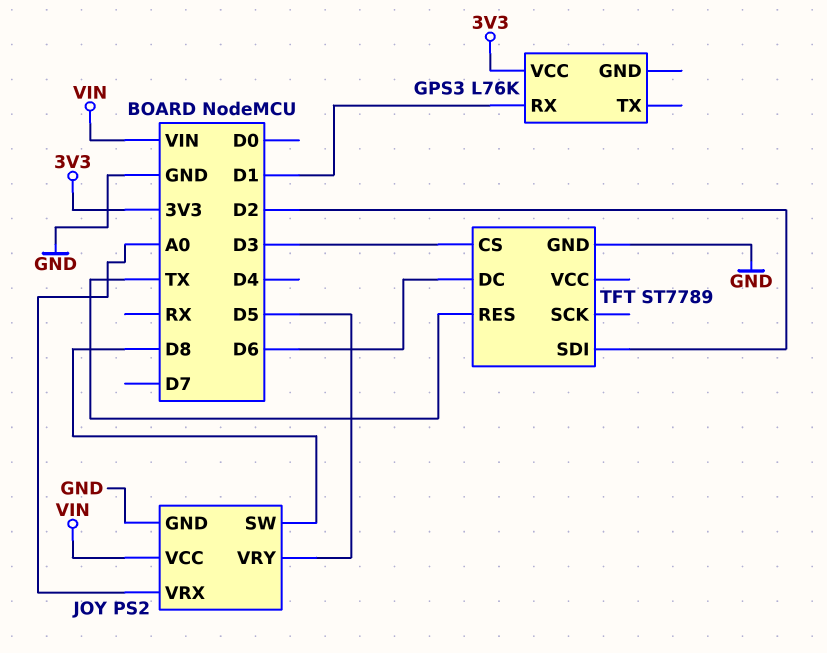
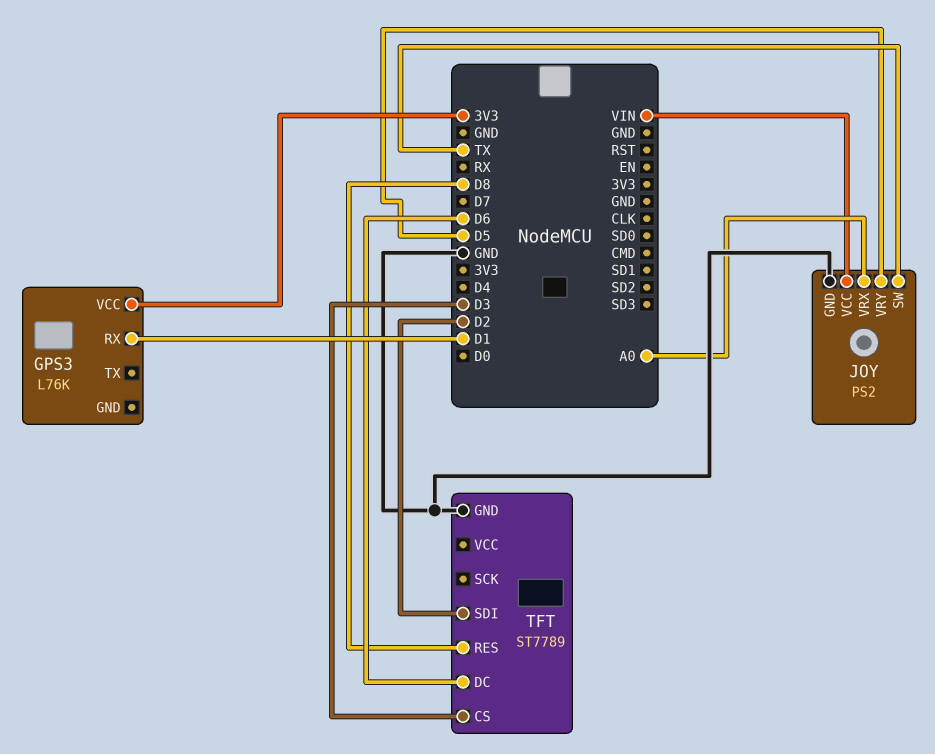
JOY pin SW: D8 -> TX
TFT pin RES: TX -> D8

